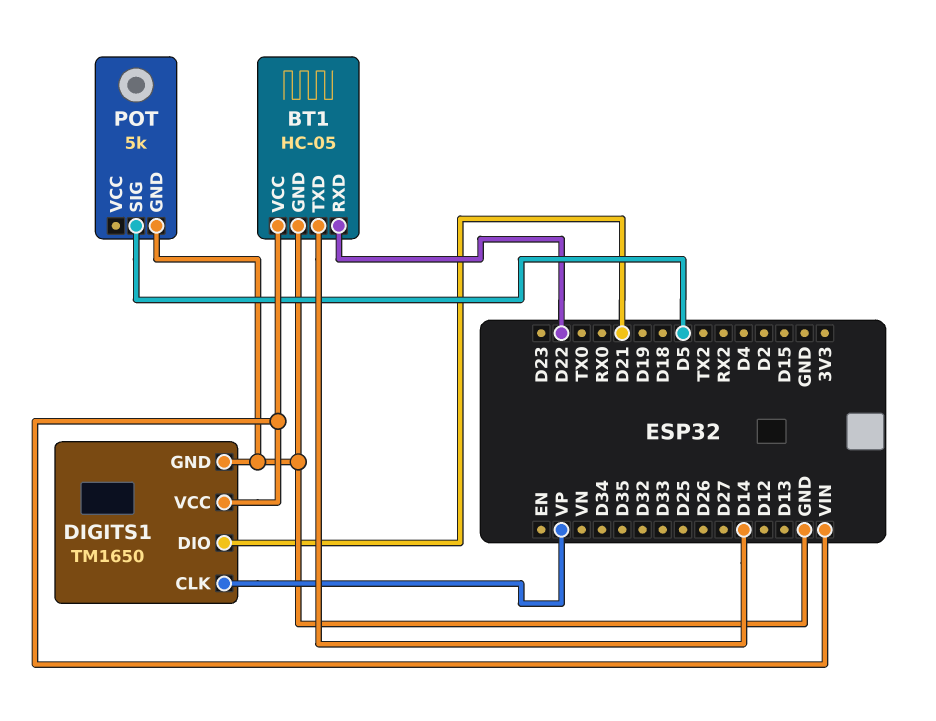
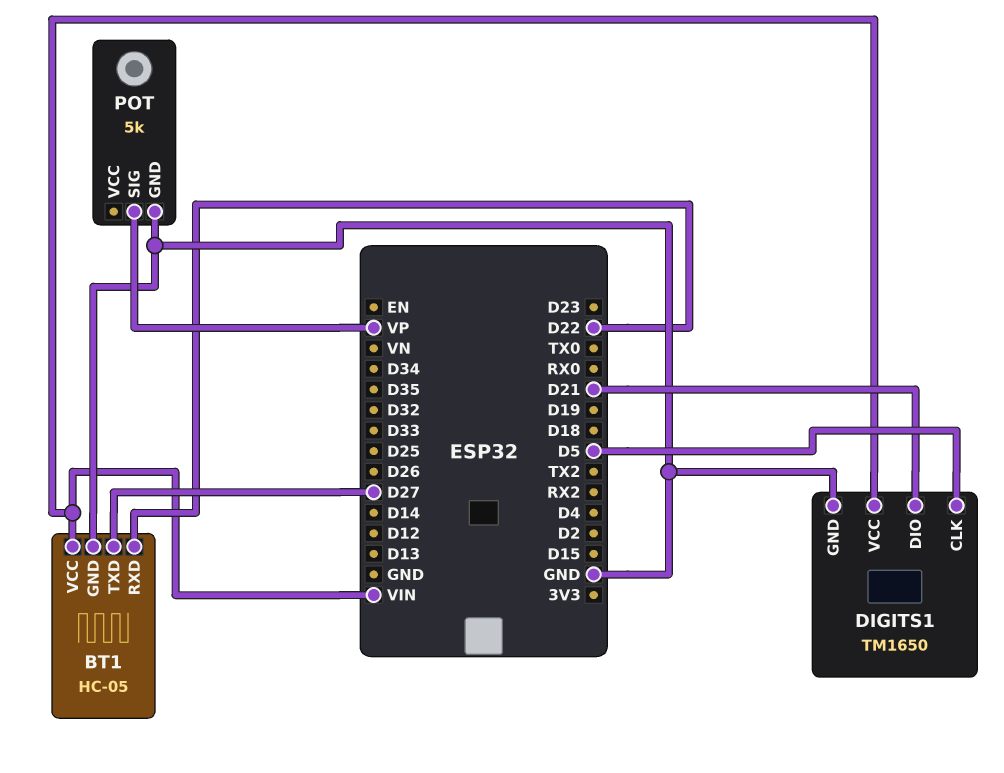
BT1 pin TXD: D14 -> D27
DIGITS1 pin CLK: VP -> D5
POT pin SIG: D5 -> VP

